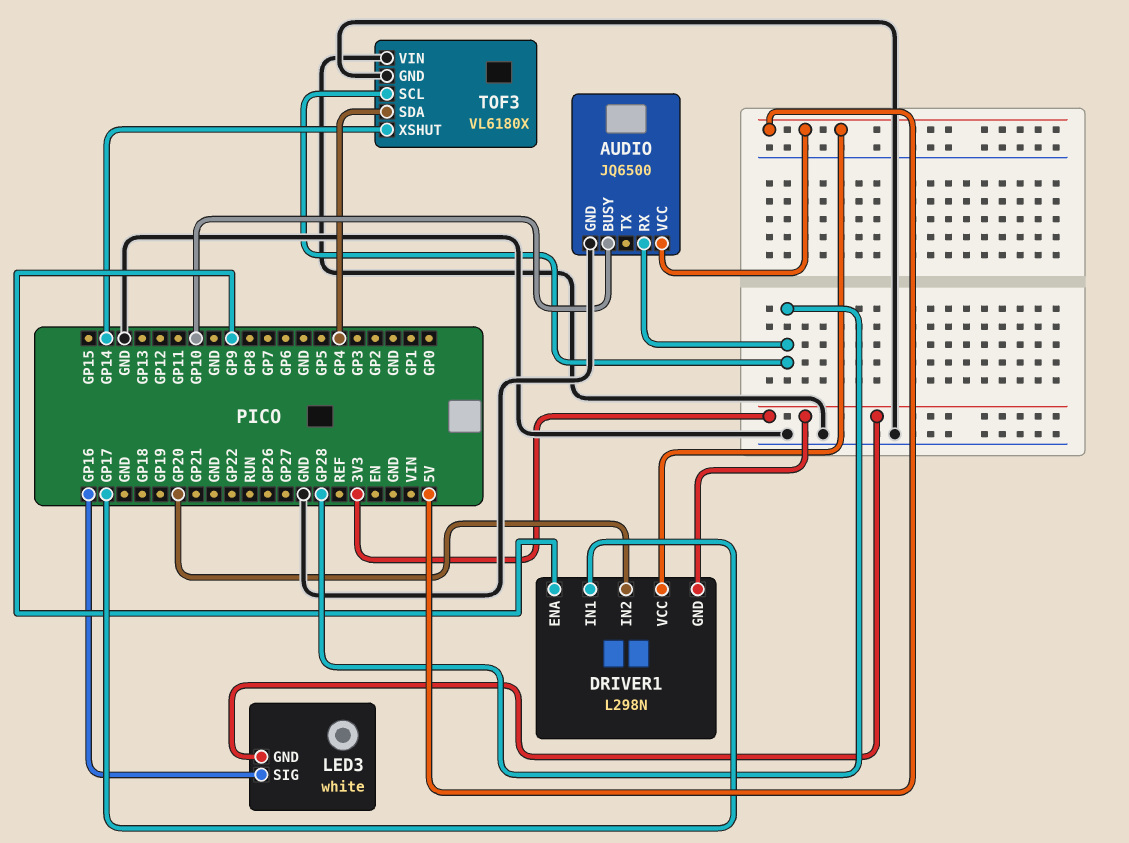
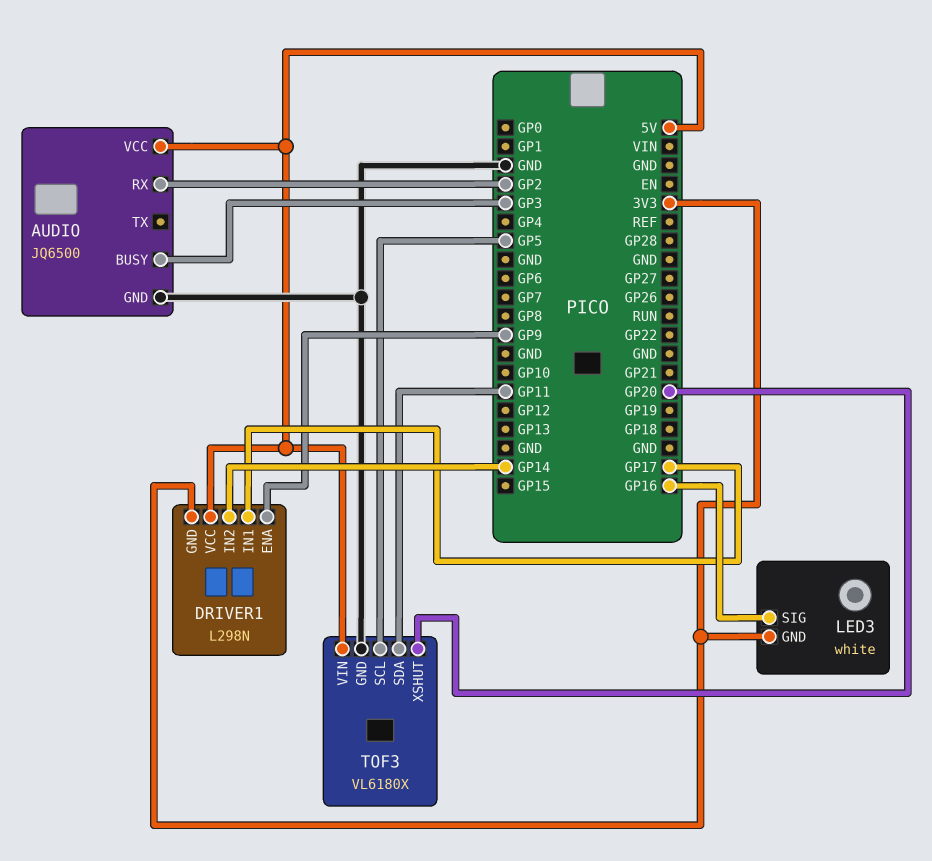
AUDIO pin BUSY: GP10 -> GP3
AUDIO pin RX: GP28 -> GP2
DRIVER1 pin IN2: GP20 -> GP14
TOF3 pin SCL: GP28 -> GP5
TOF3 pin SDA: GP4 -> GP11
TOF3 pin VIN: GND -> 5V
TOF3 pin XSHUT: GP14 -> GP20

